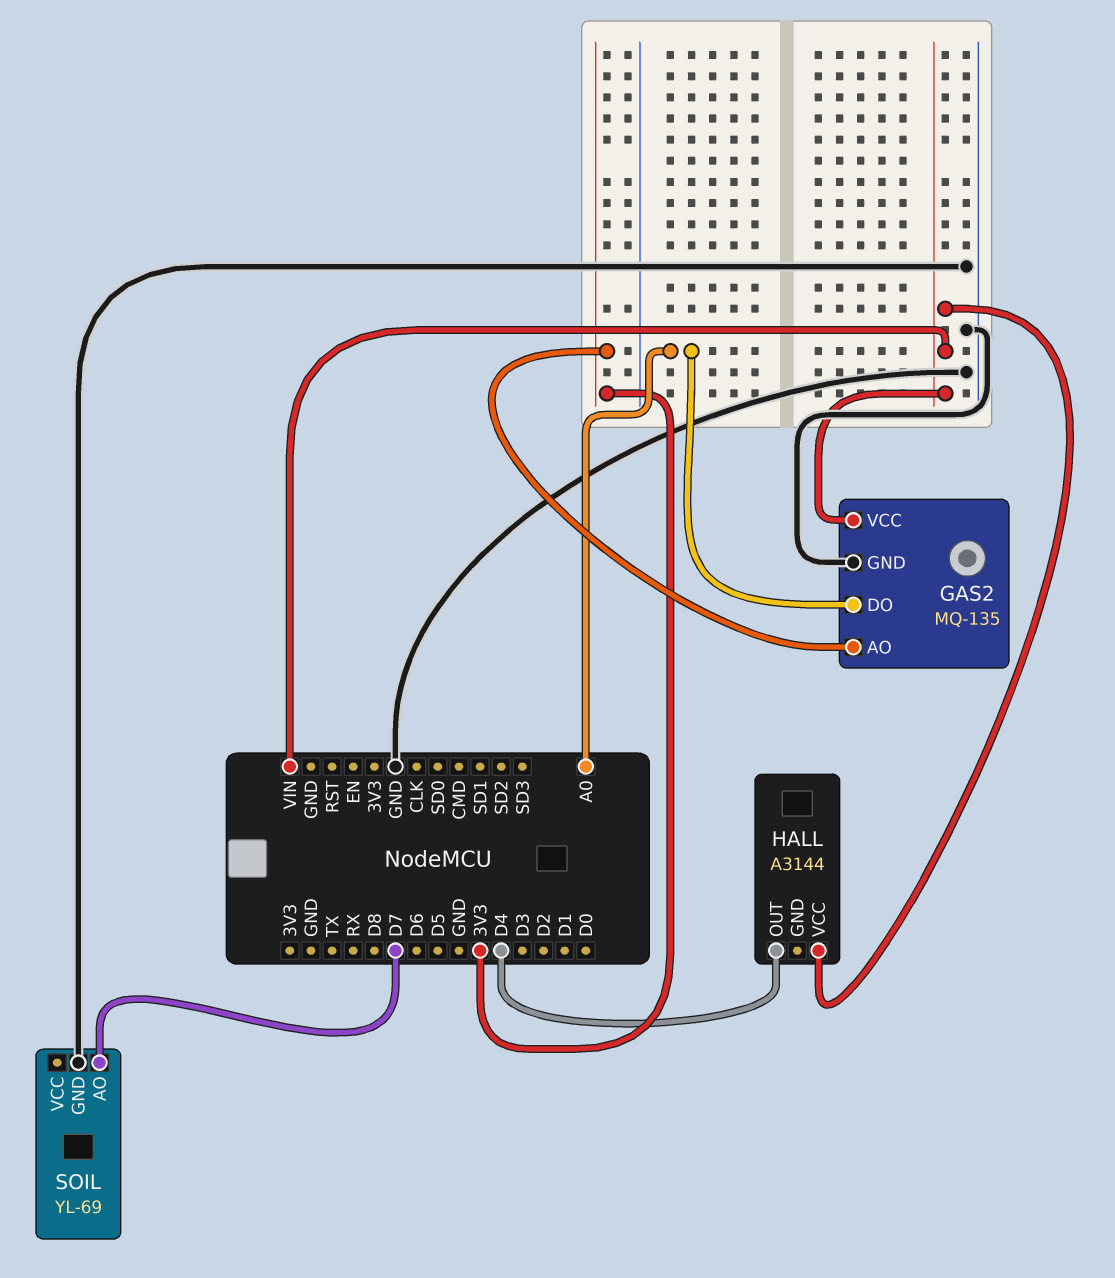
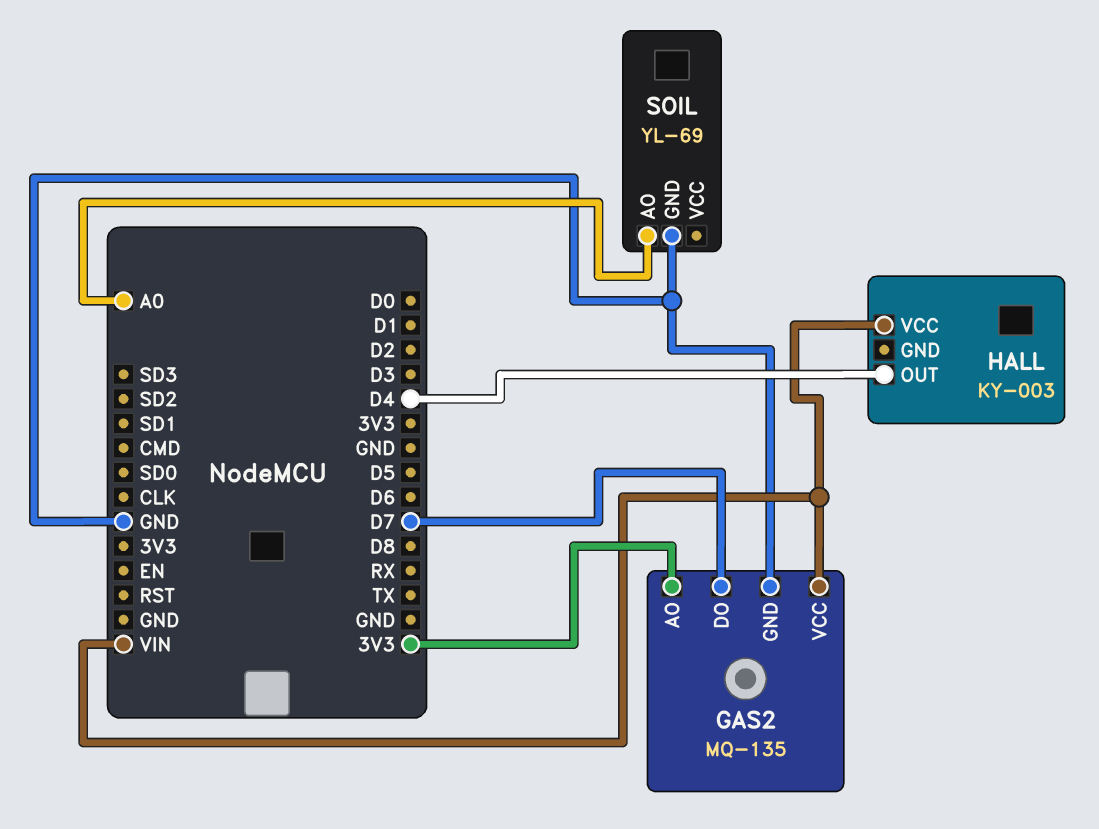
GAS2 pin DO: A0 -> D7
HALL: A3144 -> KY-003
SOIL pin AO: D7 -> A0

